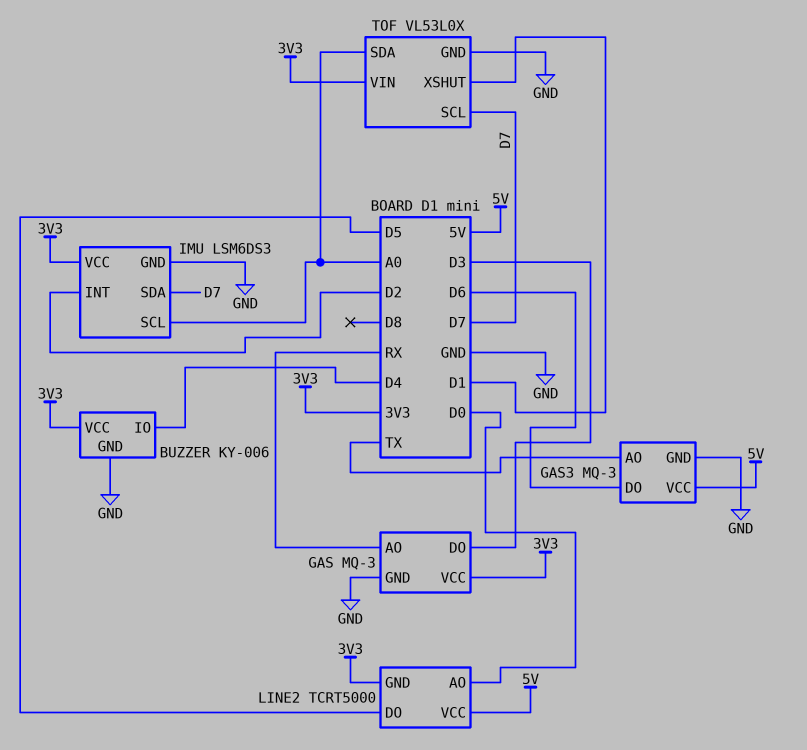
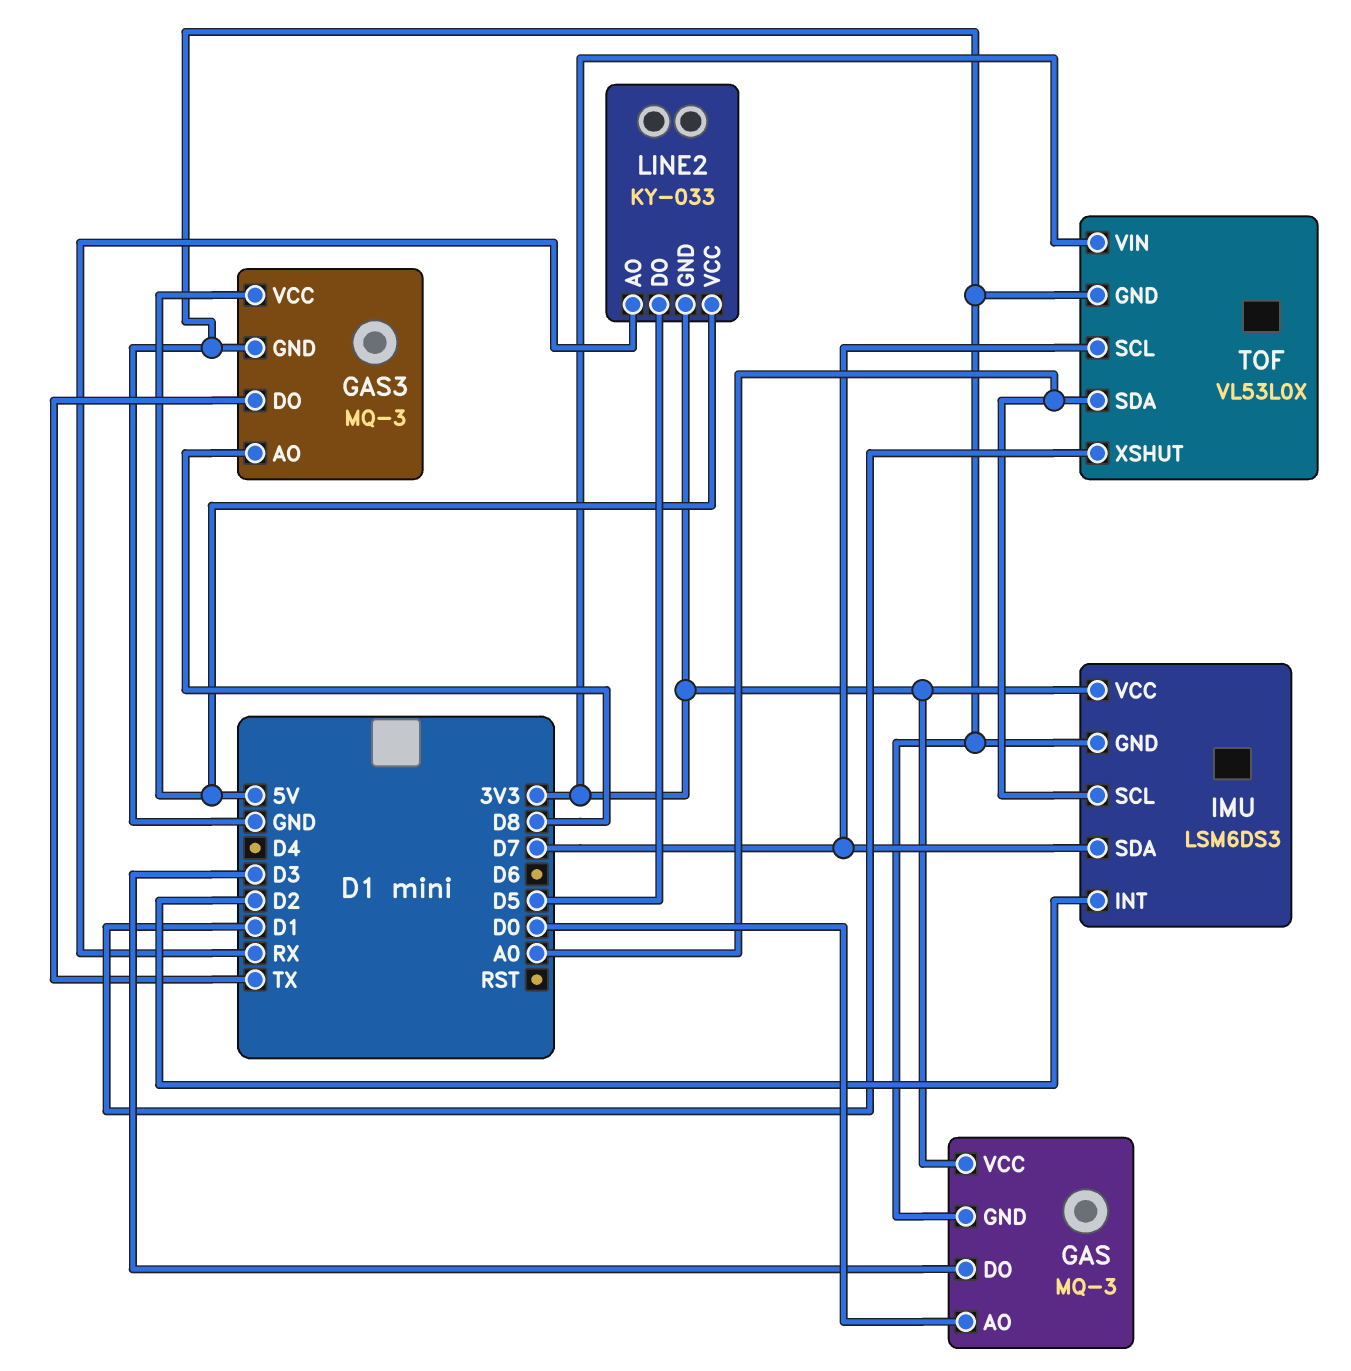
BUZZER: KY-006 -> none
BUZZER pin GND: GND -> none
BUZZER pin IO: D4 -> none
BUZZER pin VCC: 3V3 -> none
GAS pin AO: RX -> D0
GAS3 pin AO: TX -> D8
GAS3 pin DO: D6 -> TX
LINE2: TCRT5000 -> KY-033
LINE2 pin AO: D0 -> RX

